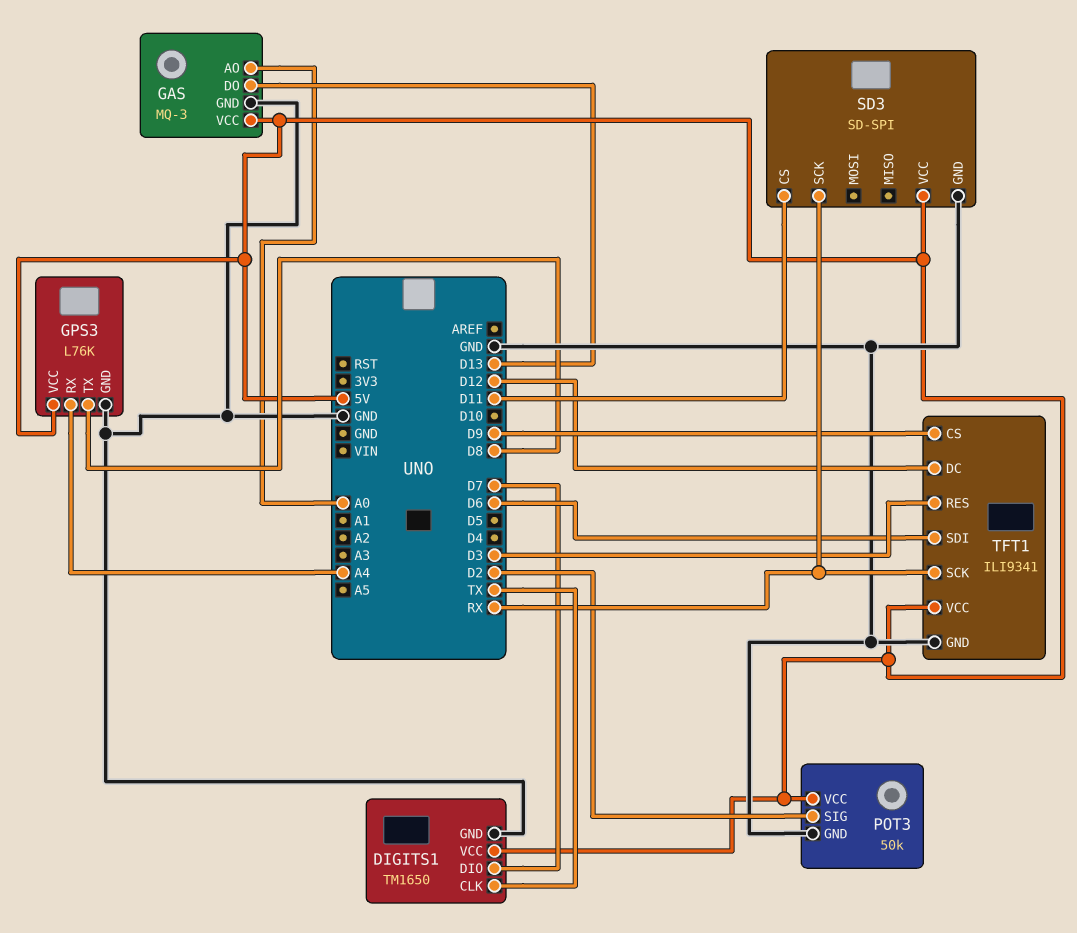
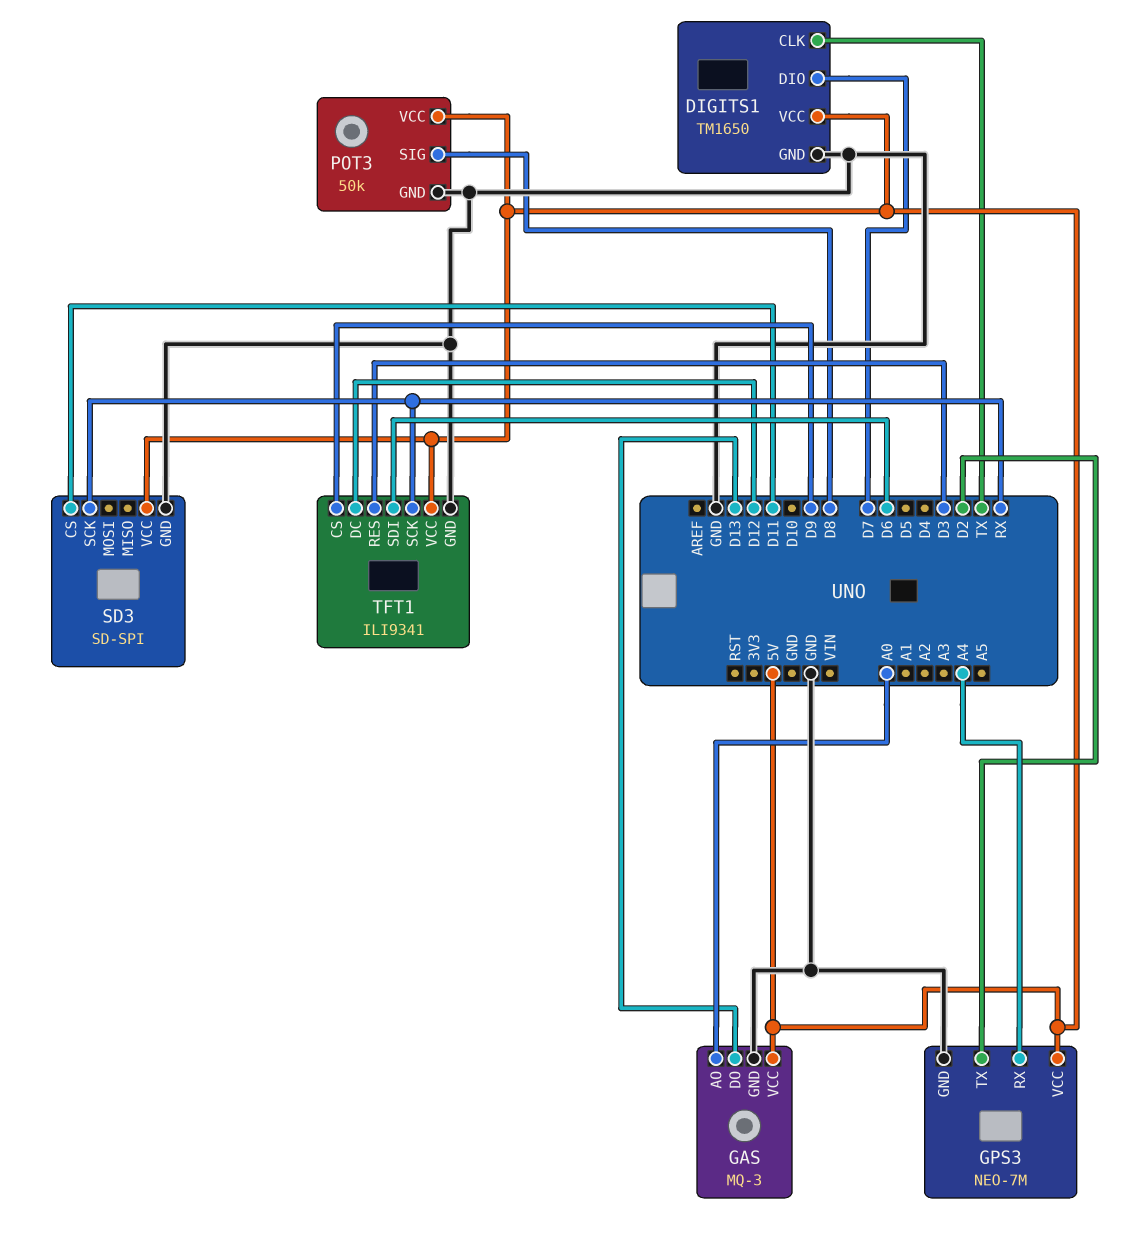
GPS3: L76K -> NEO-7M
GPS3 pin TX: D8 -> D2
POT3 pin SIG: D2 -> D8

